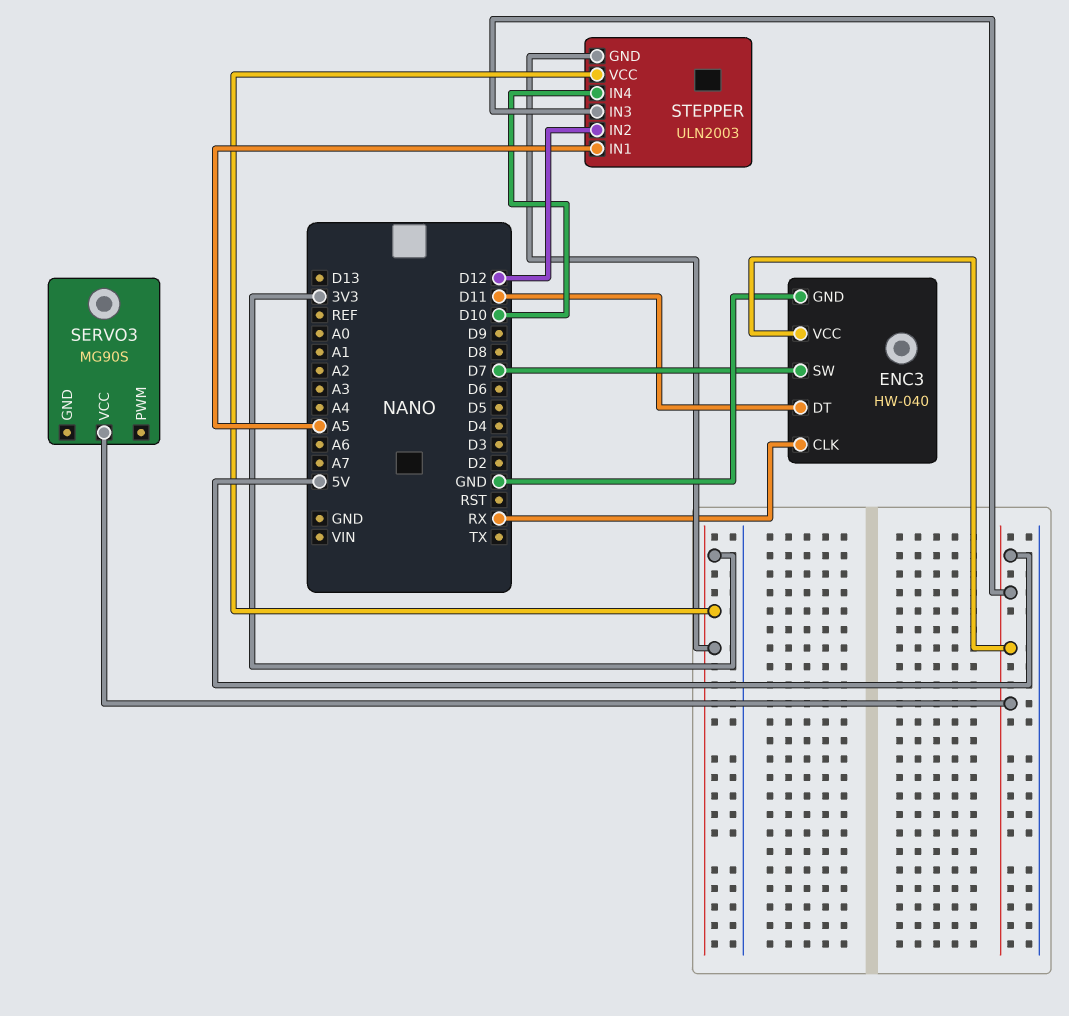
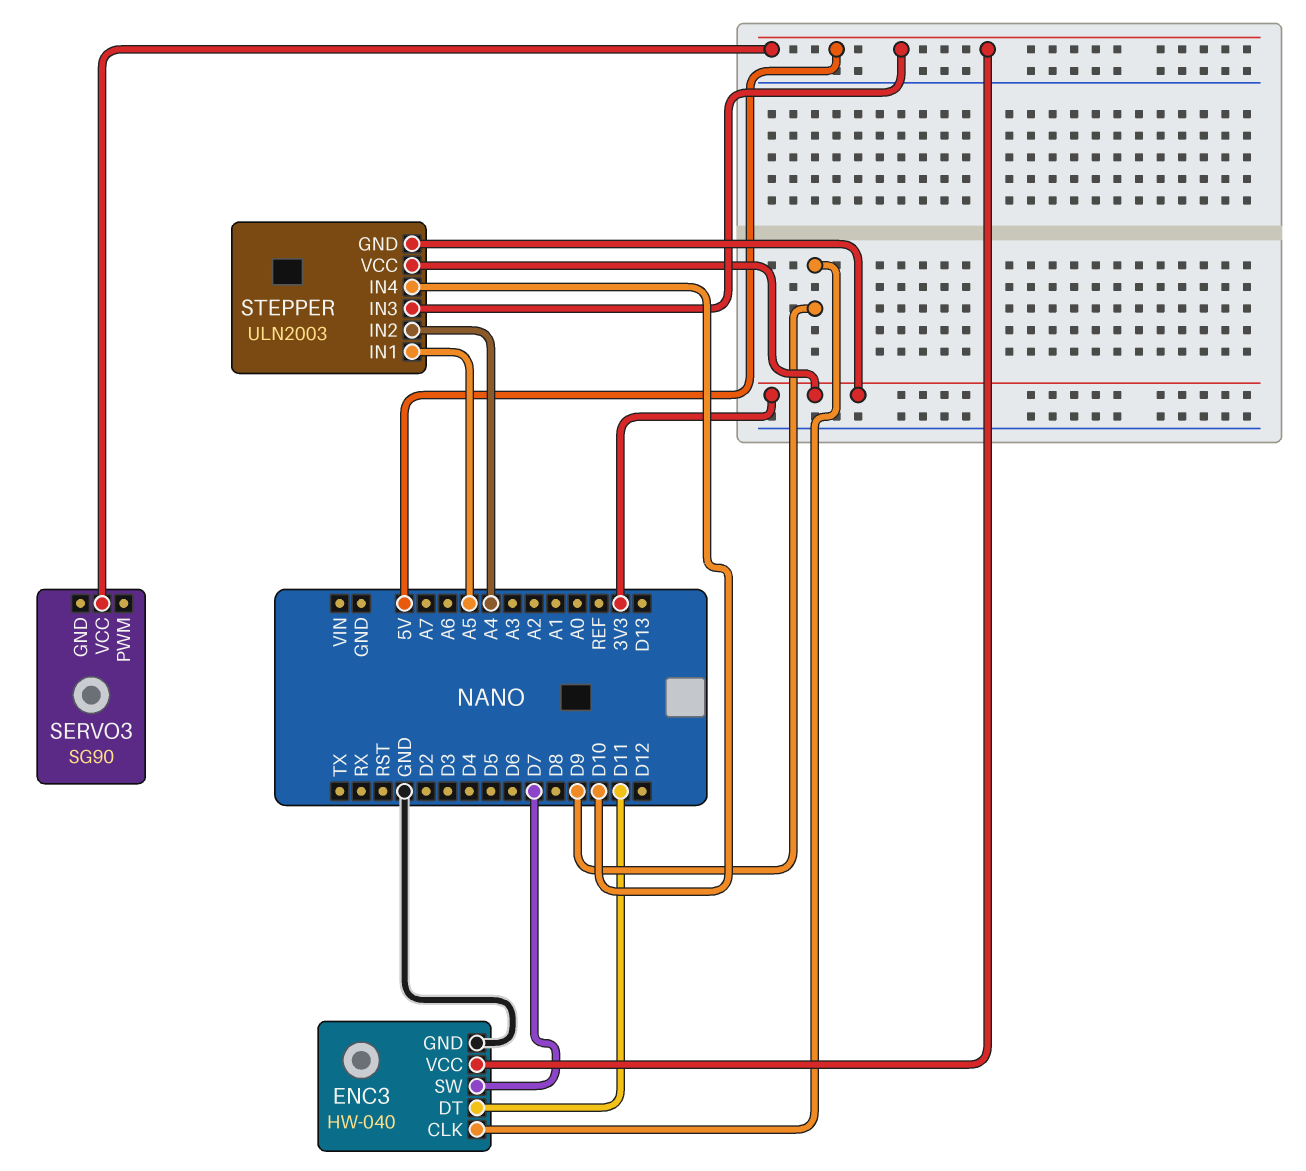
ENC3 pin CLK: RX -> D9
SERVO3: MG90S -> SG90
STEPPER pin IN2: D12 -> A4

